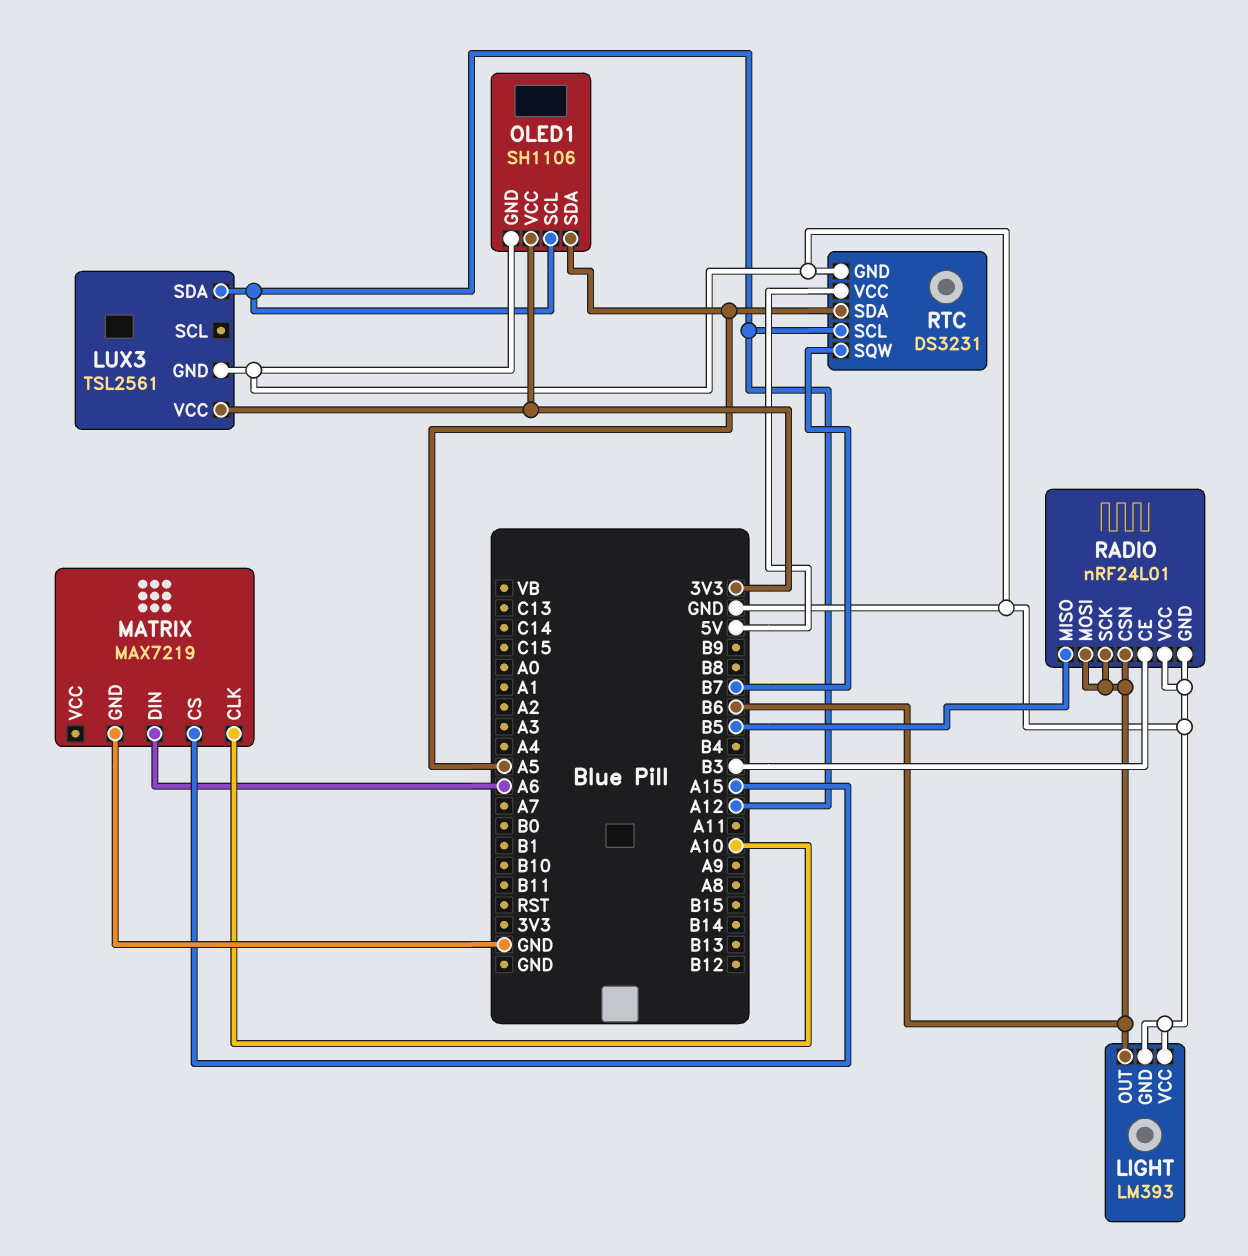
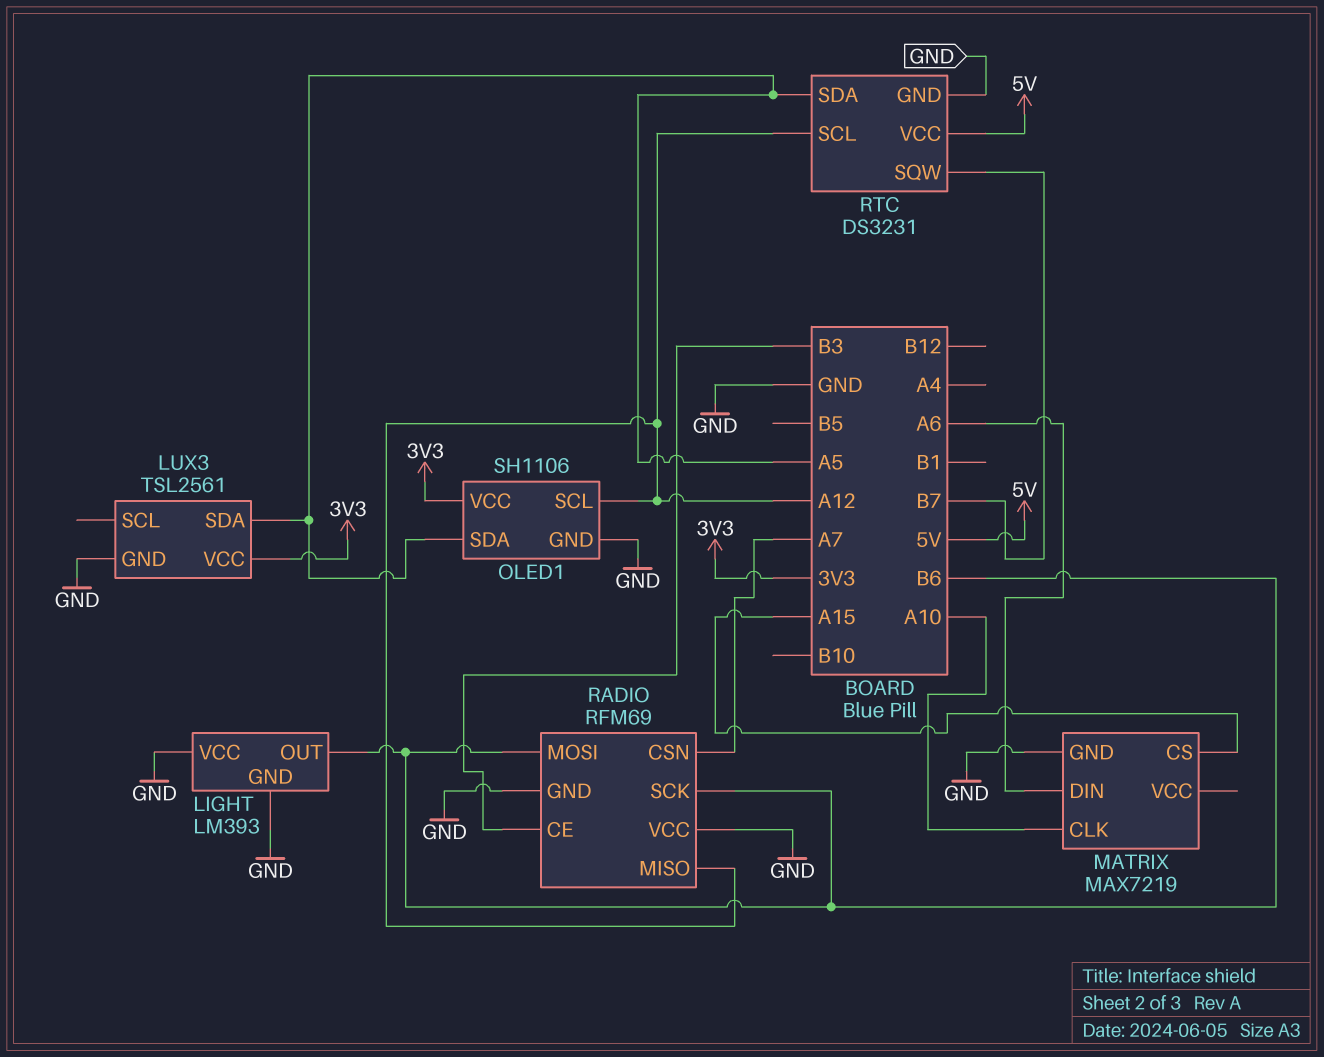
LUX3 pin SDA: A12 -> A5
RADIO: nRF24L01 -> RFM69
RADIO pin CSN: B6 -> A7
RADIO pin MISO: B5 -> A12

